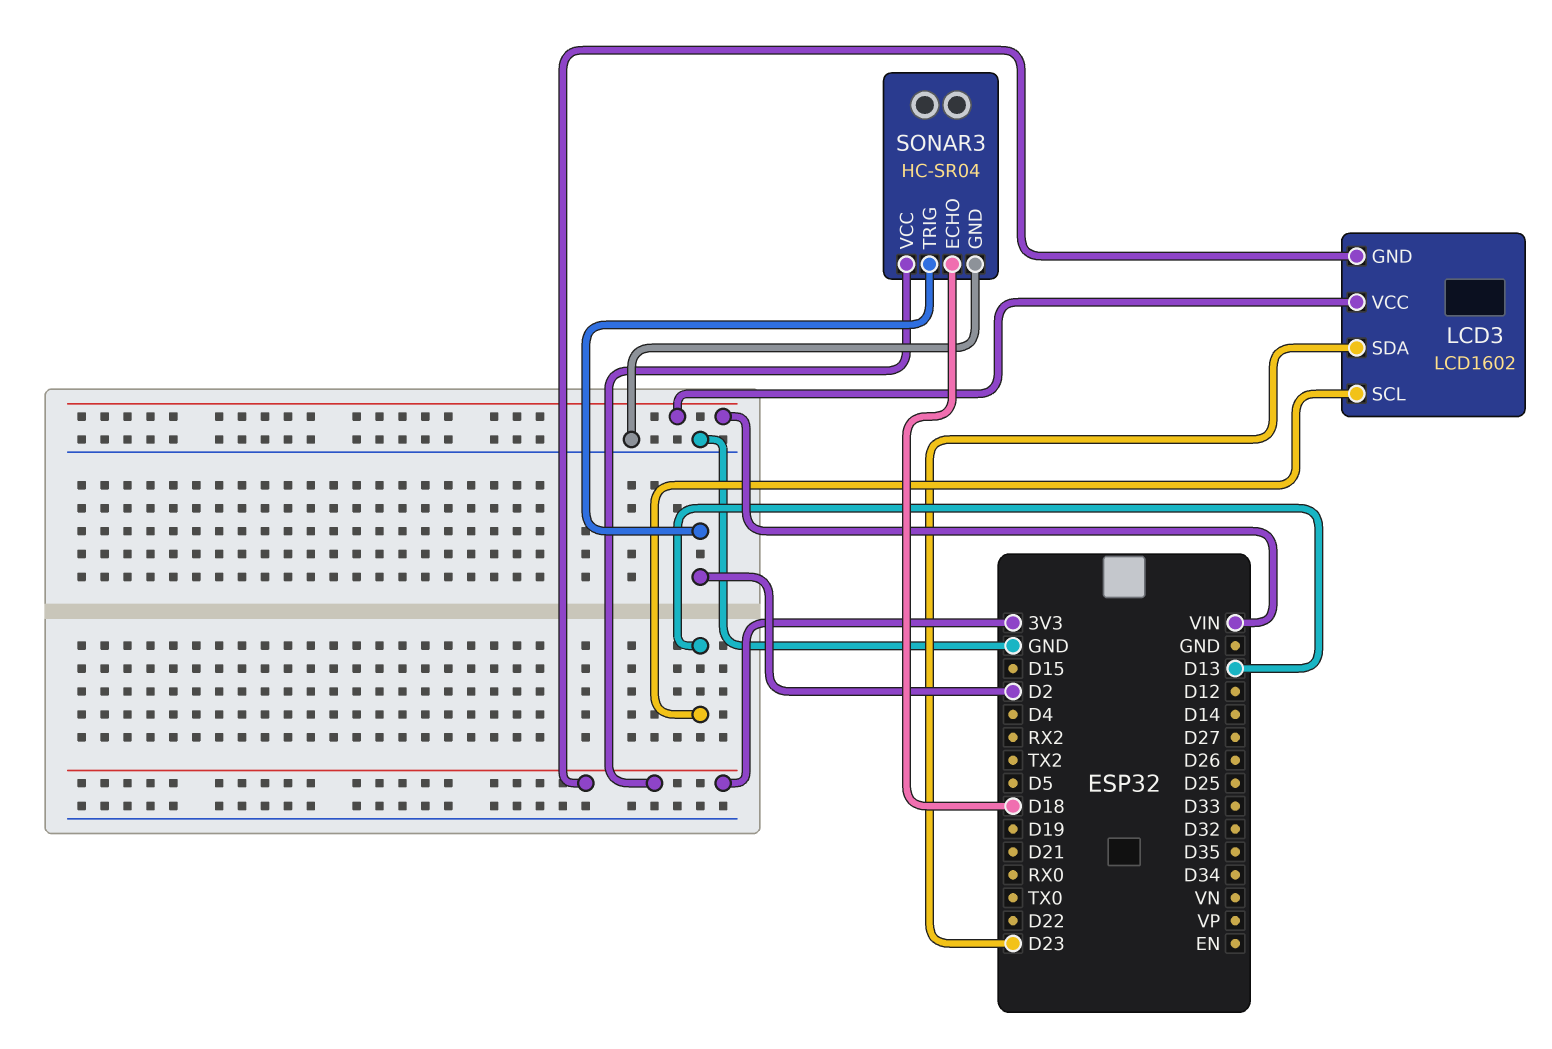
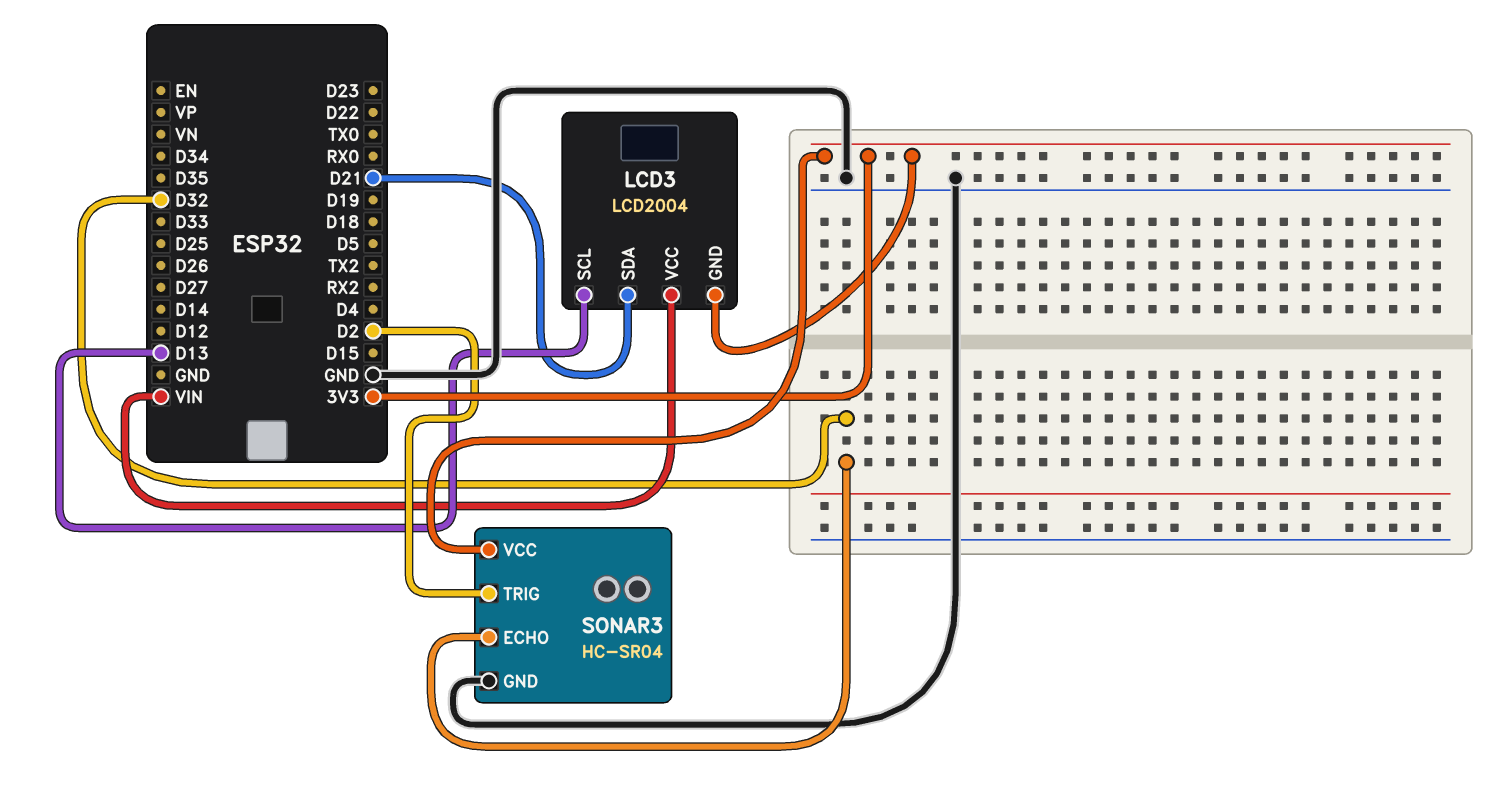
LCD3: LCD1602 -> LCD2004
LCD3 pin SDA: D23 -> D21
SONAR3 pin ECHO: D18 -> D32

